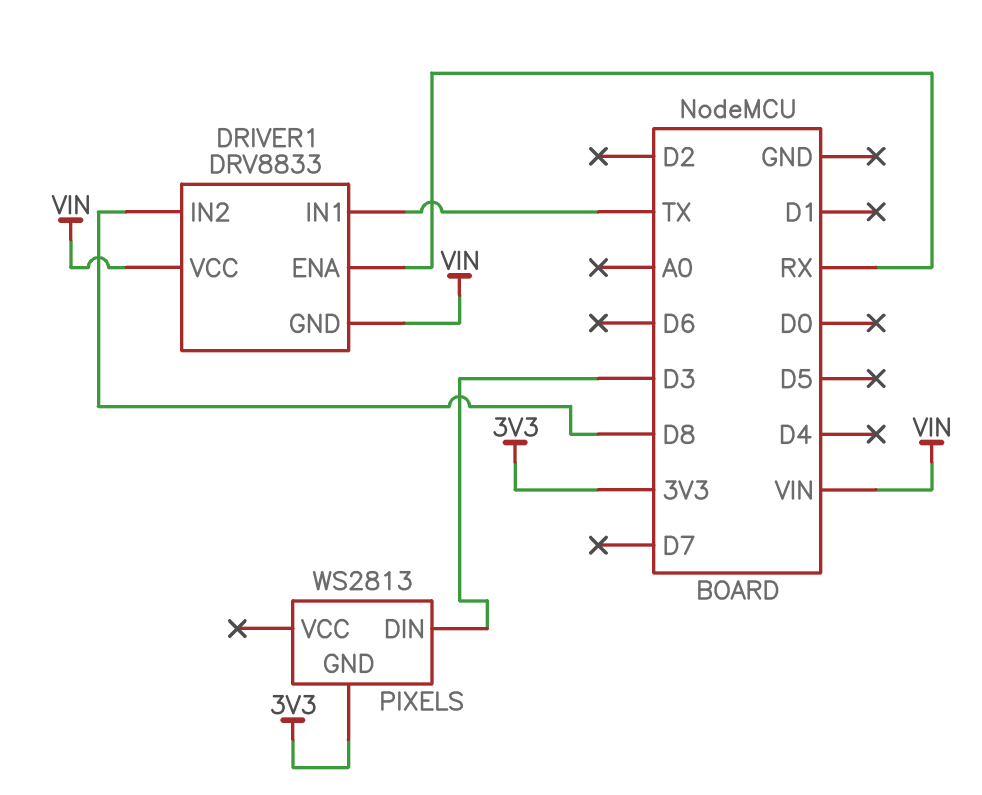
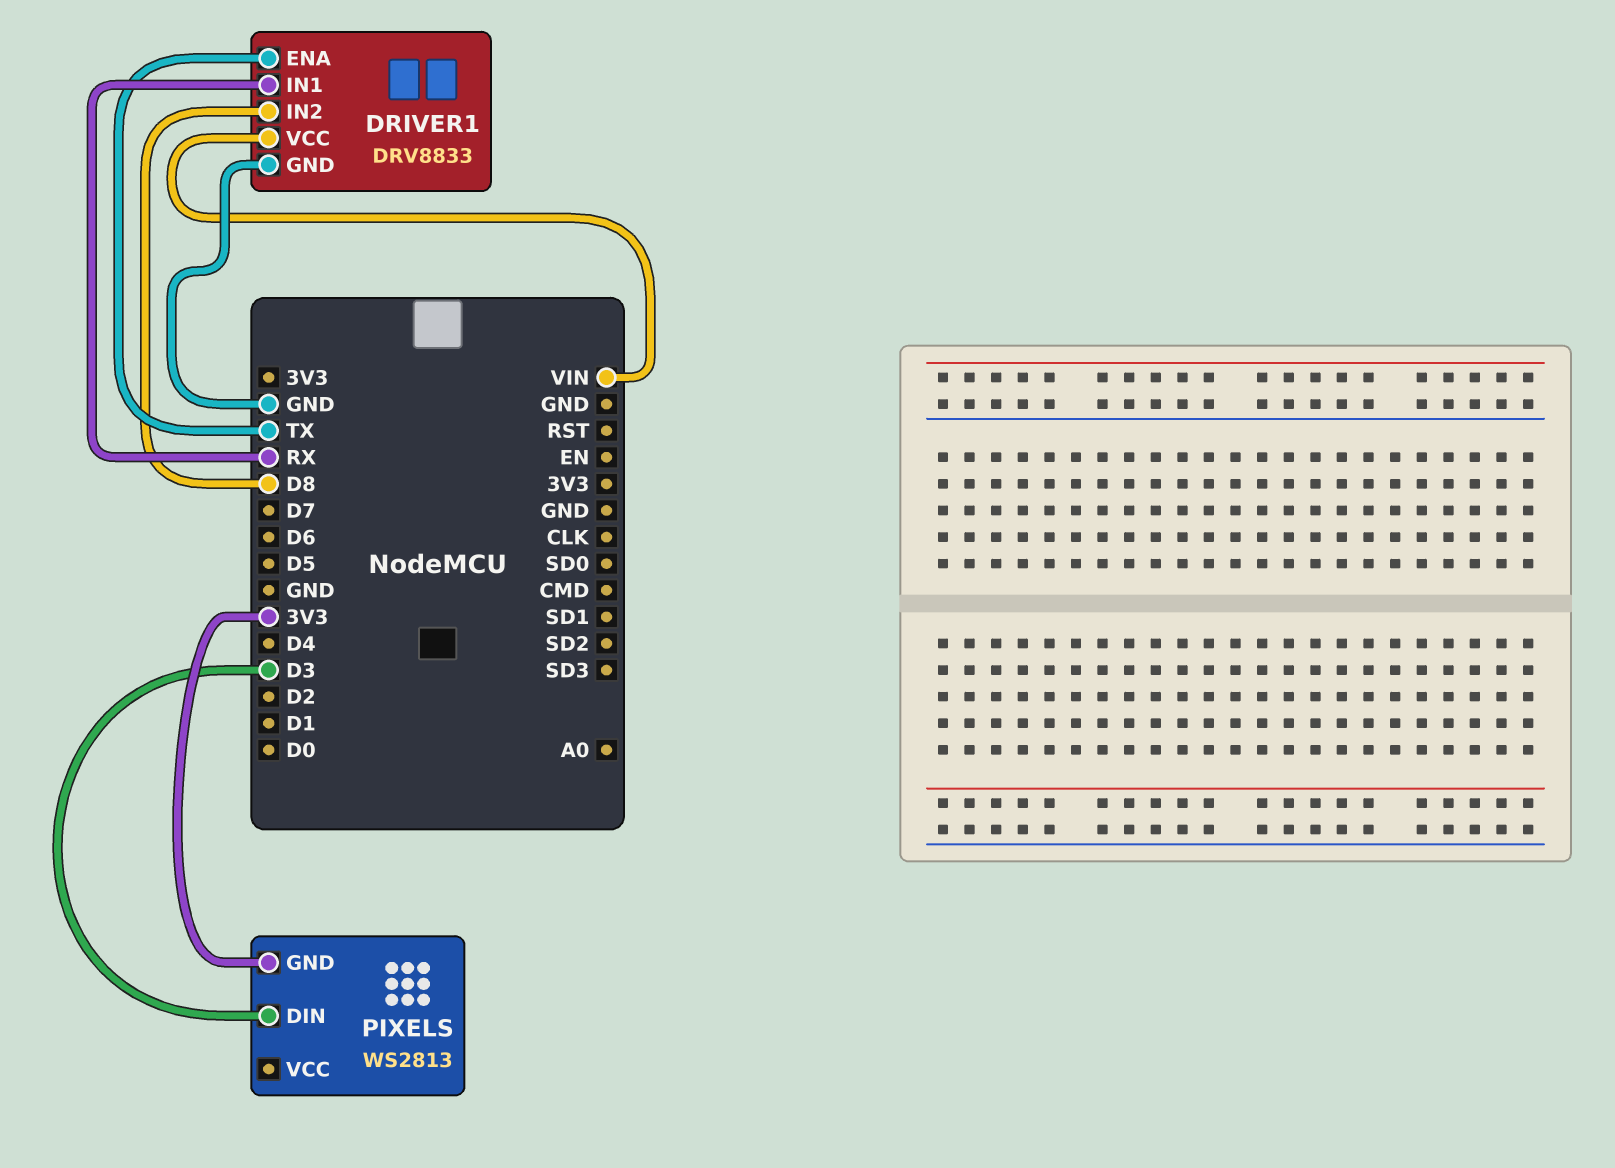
DRIVER1 pin ENA: RX -> TX
DRIVER1 pin GND: VIN -> GND
DRIVER1 pin IN1: TX -> RX

